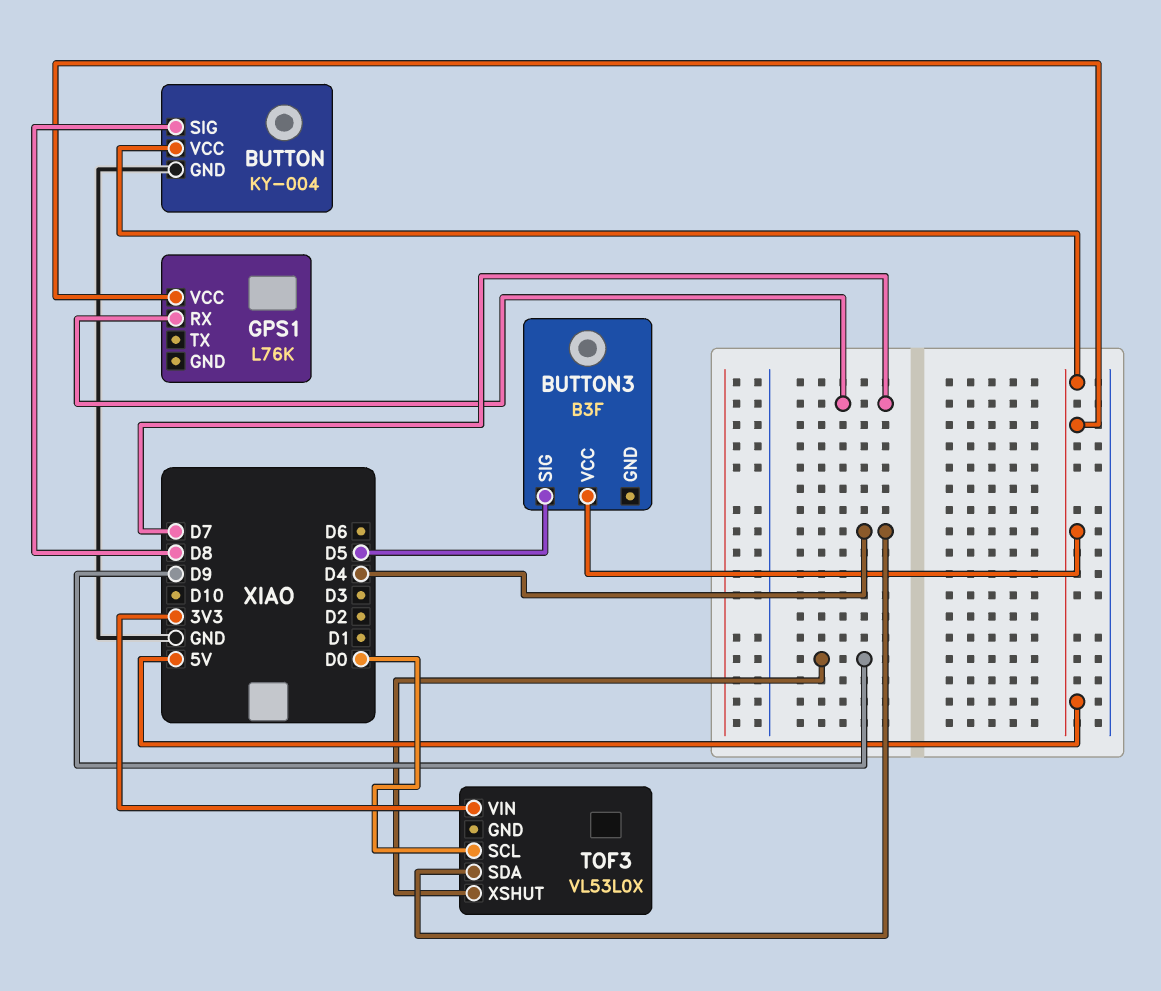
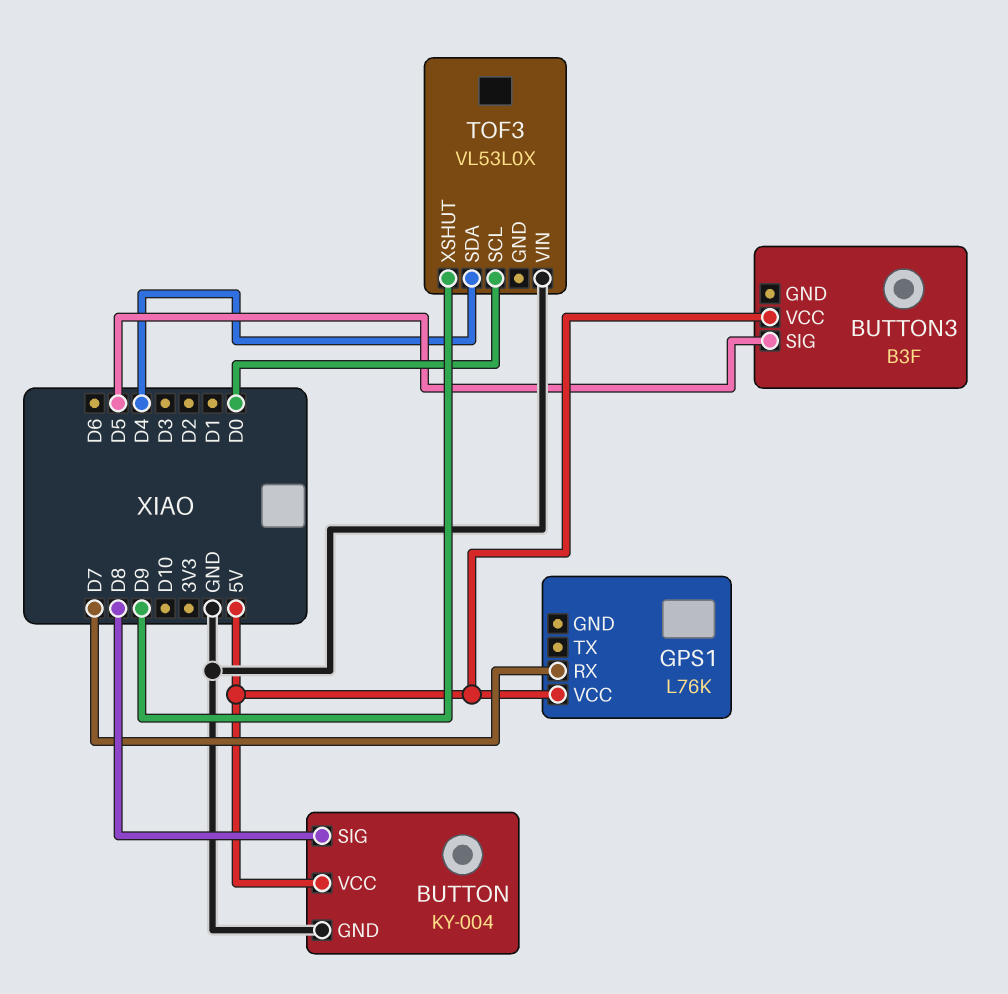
TOF3 pin VIN: 3V3 -> GND

